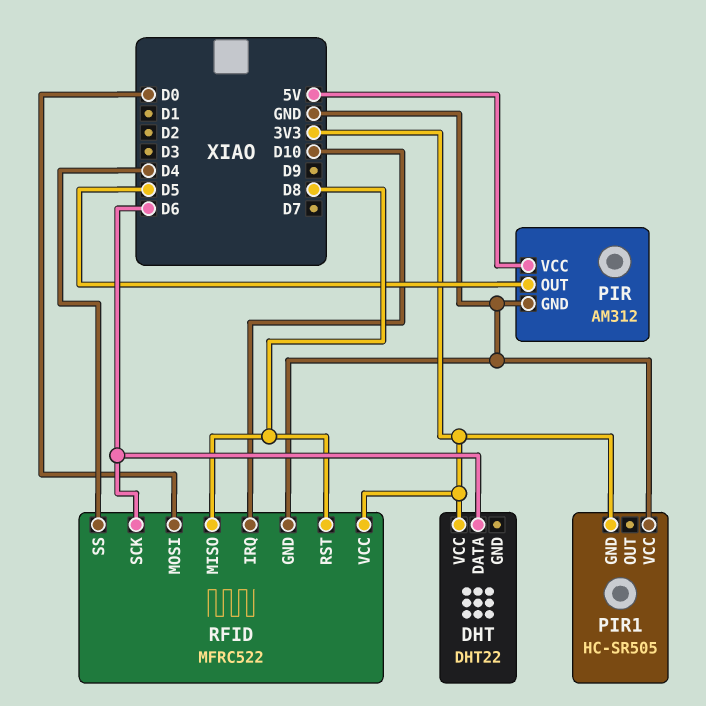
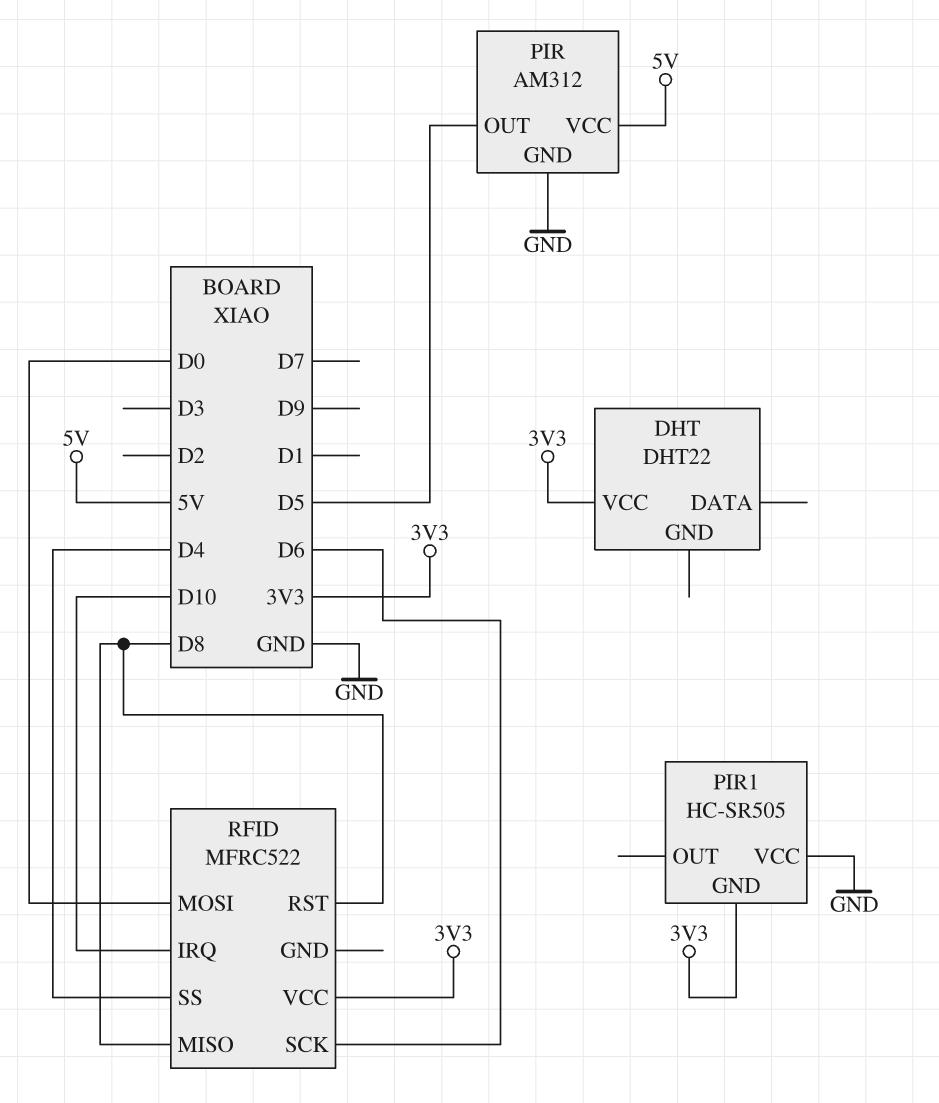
DHT pin DATA: D6 -> none
RFID pin GND: GND -> none

